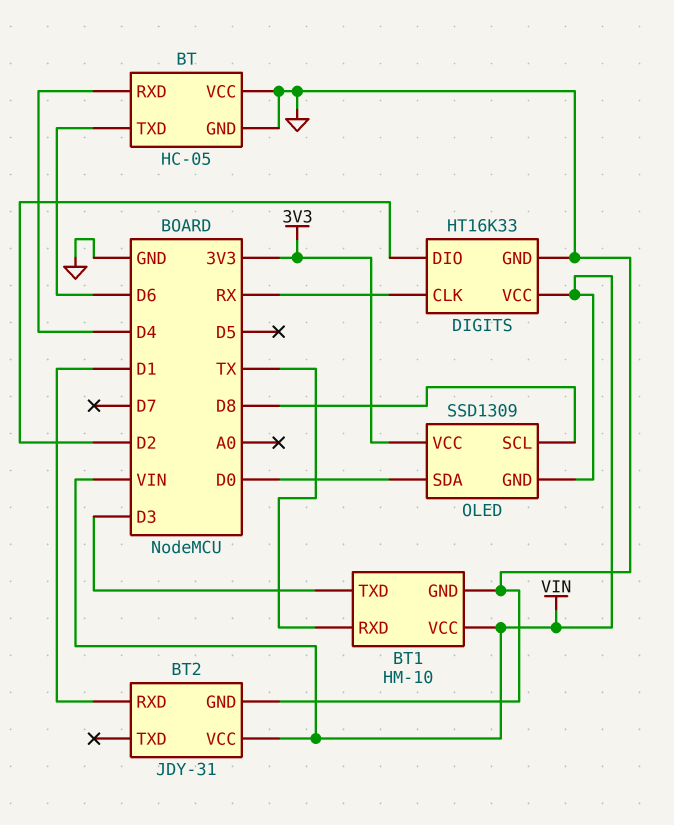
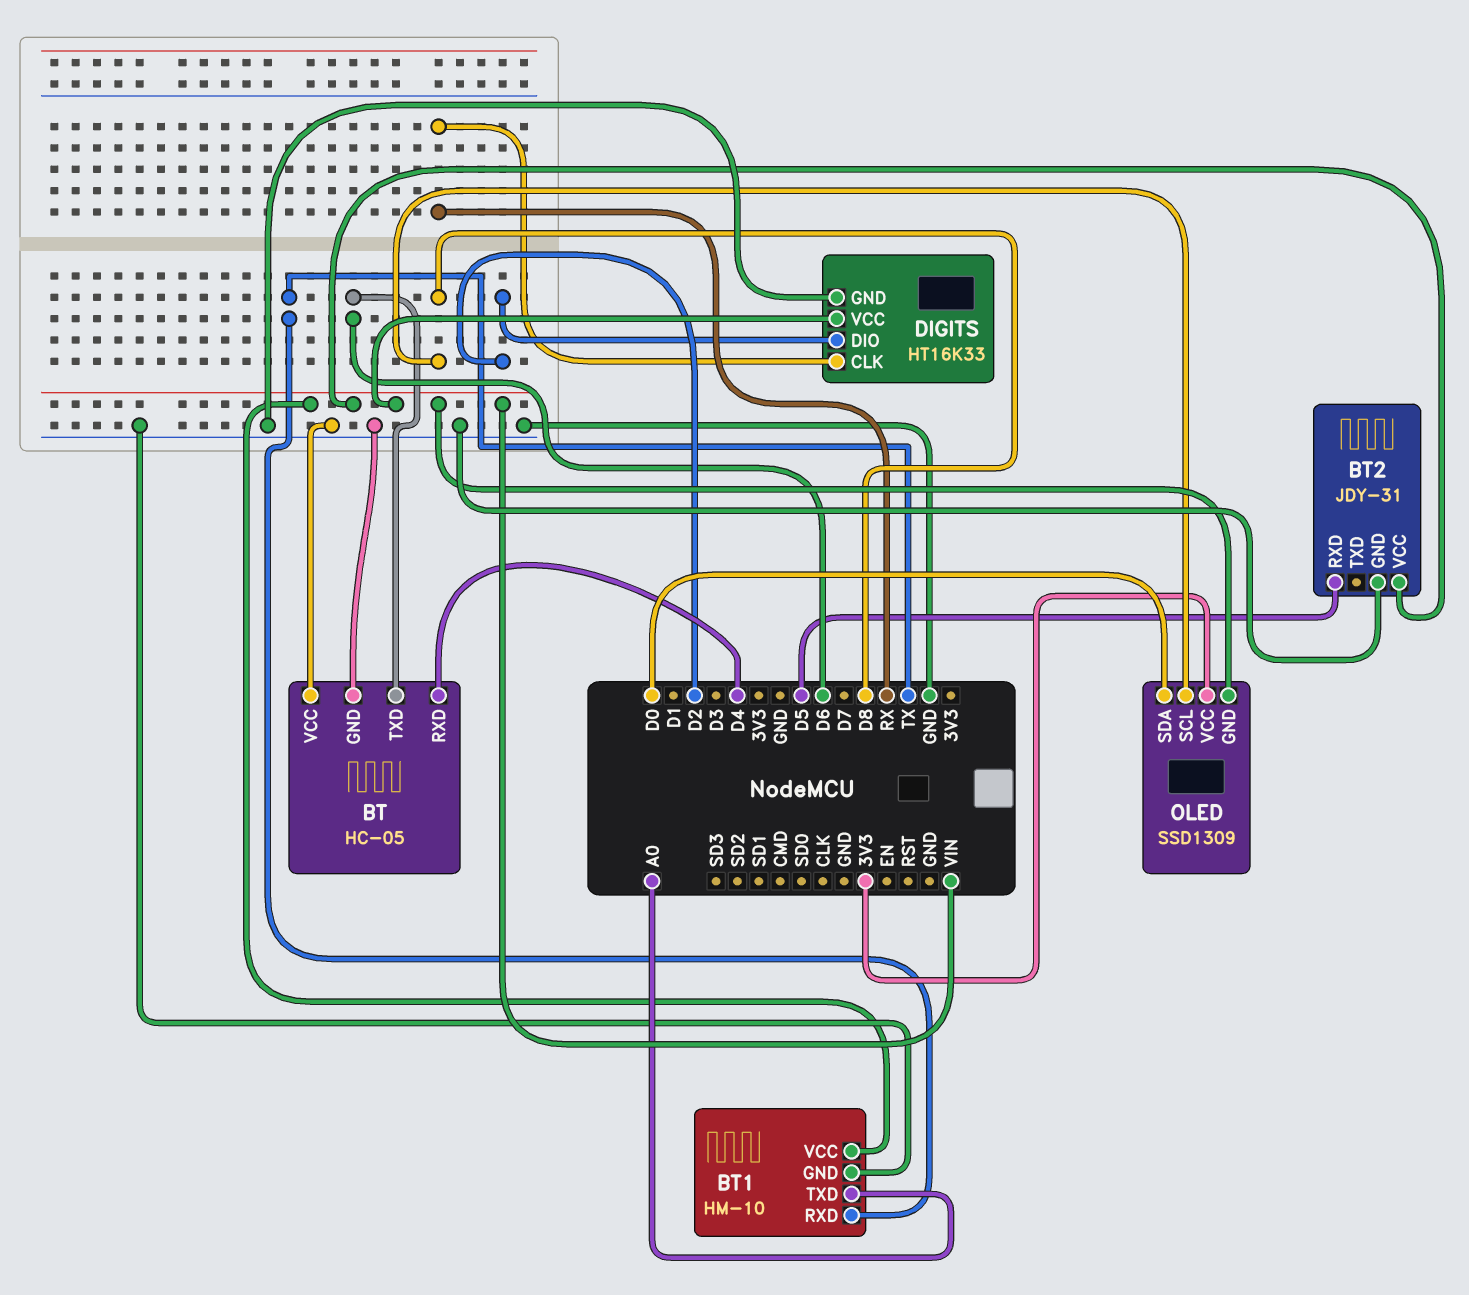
BT1 pin TXD: D3 -> A0
BT2 pin RXD: D1 -> D5

